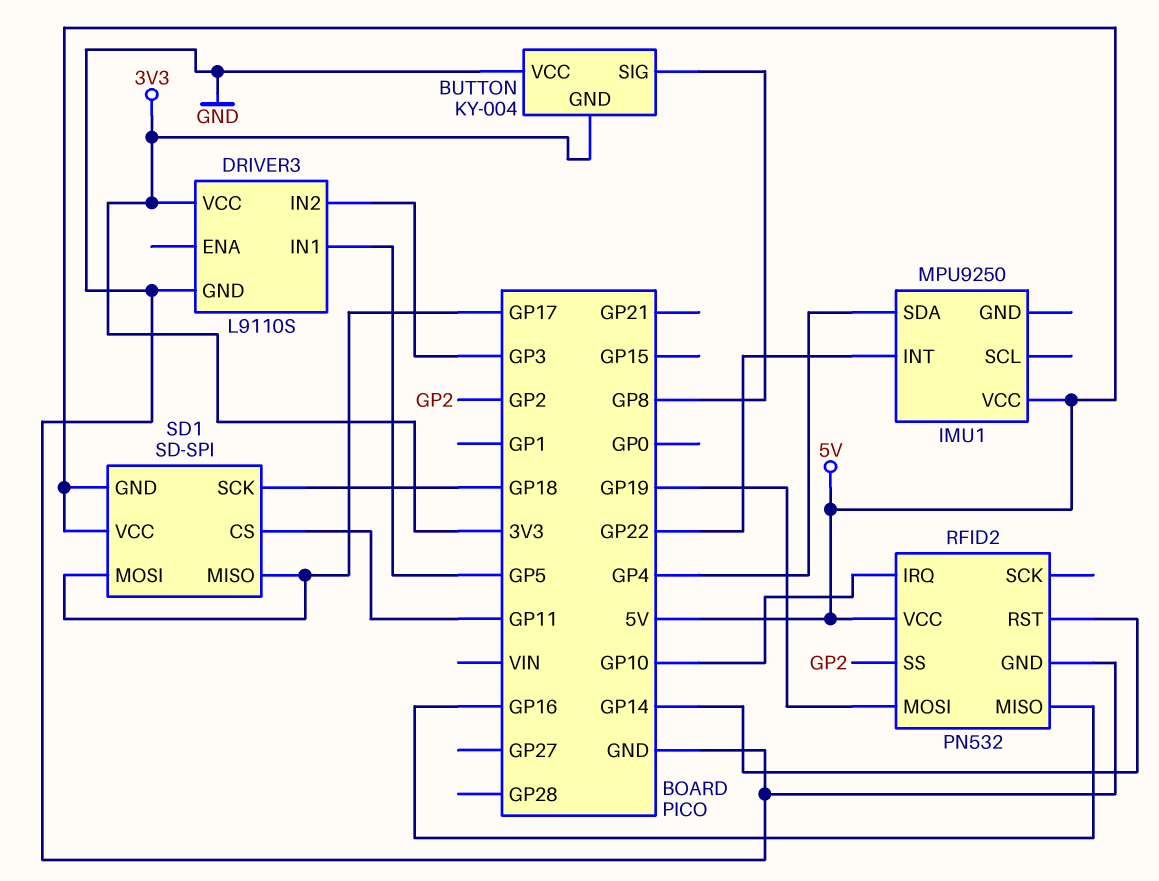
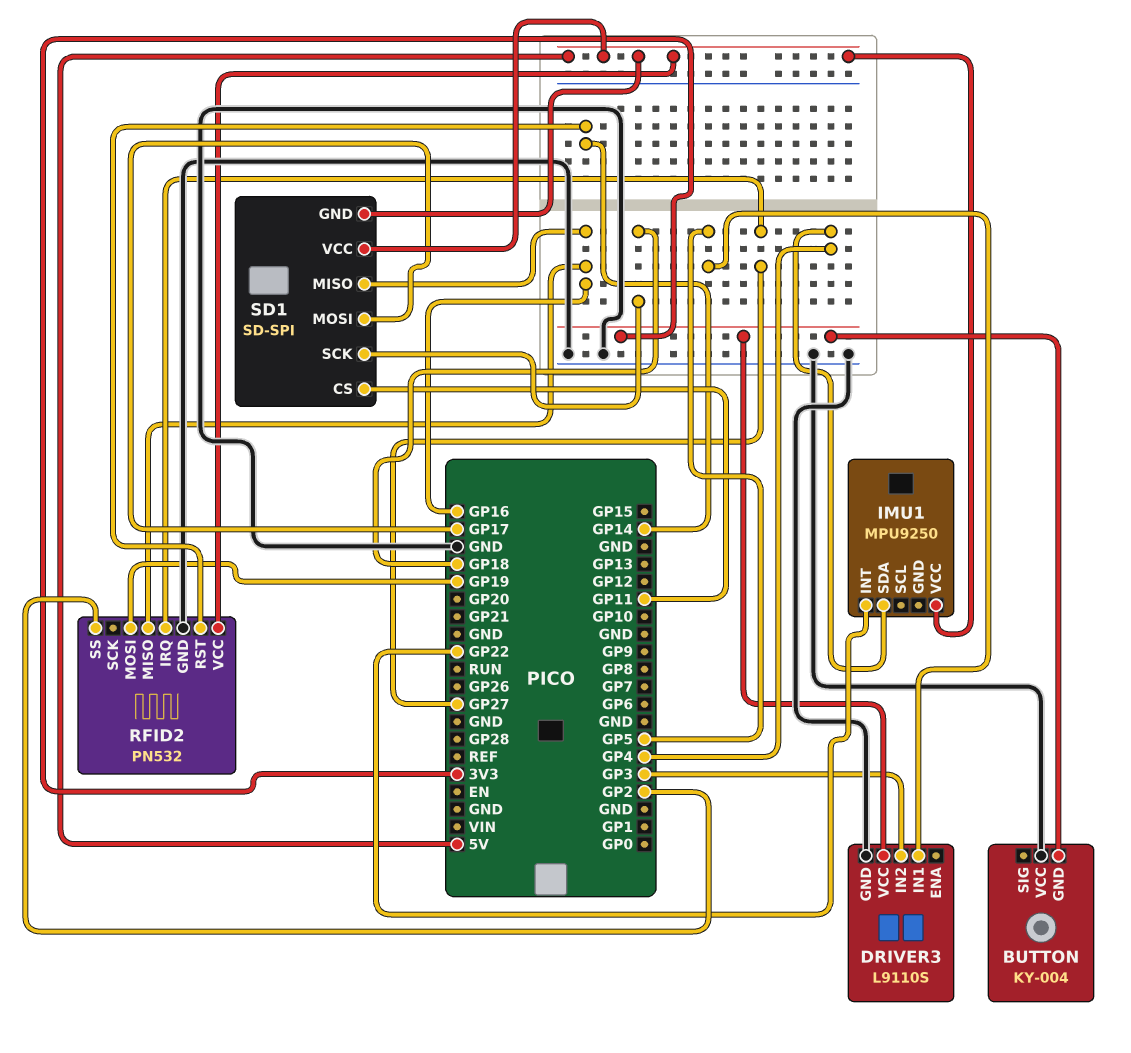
BUTTON pin SIG: GP8 -> none
RFID2 pin IRQ: GP10 -> GP27
SD1 pin MISO: GP17 -> GP16

